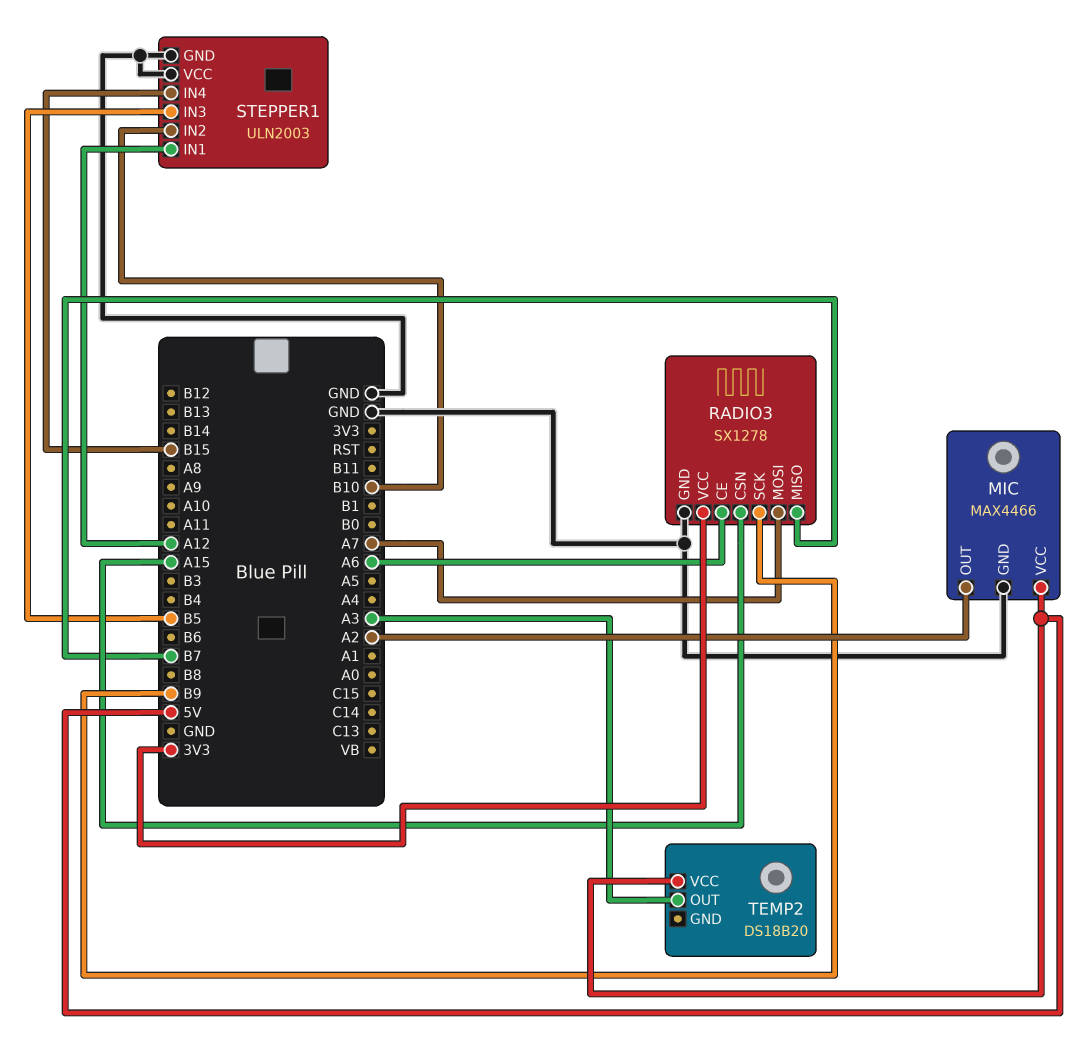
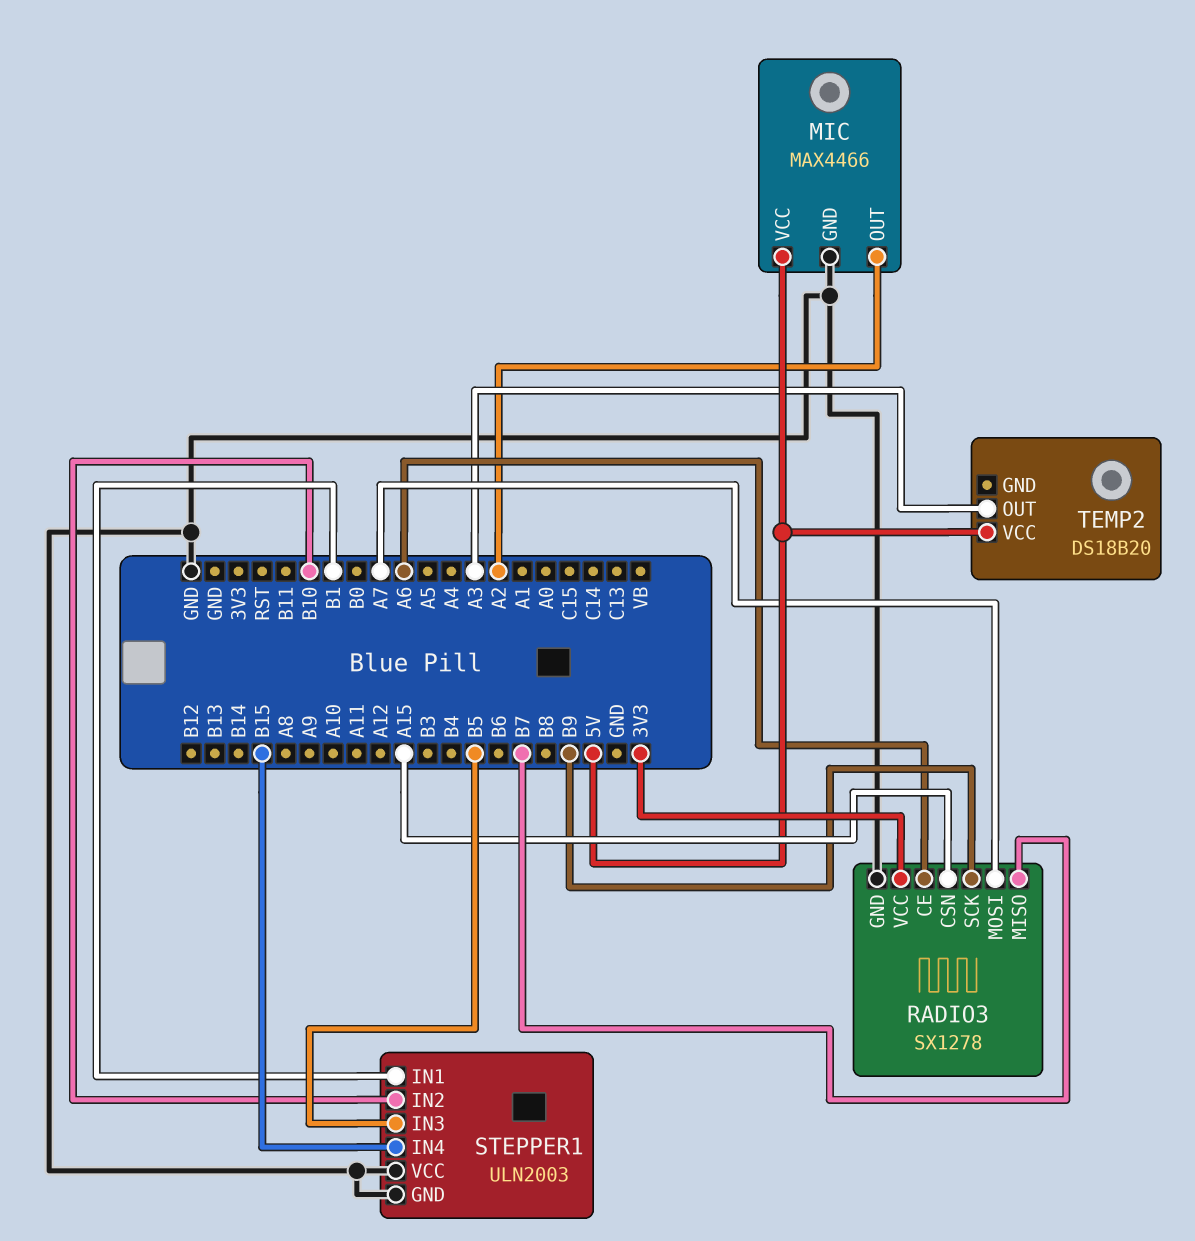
STEPPER1 pin IN1: A12 -> B1

